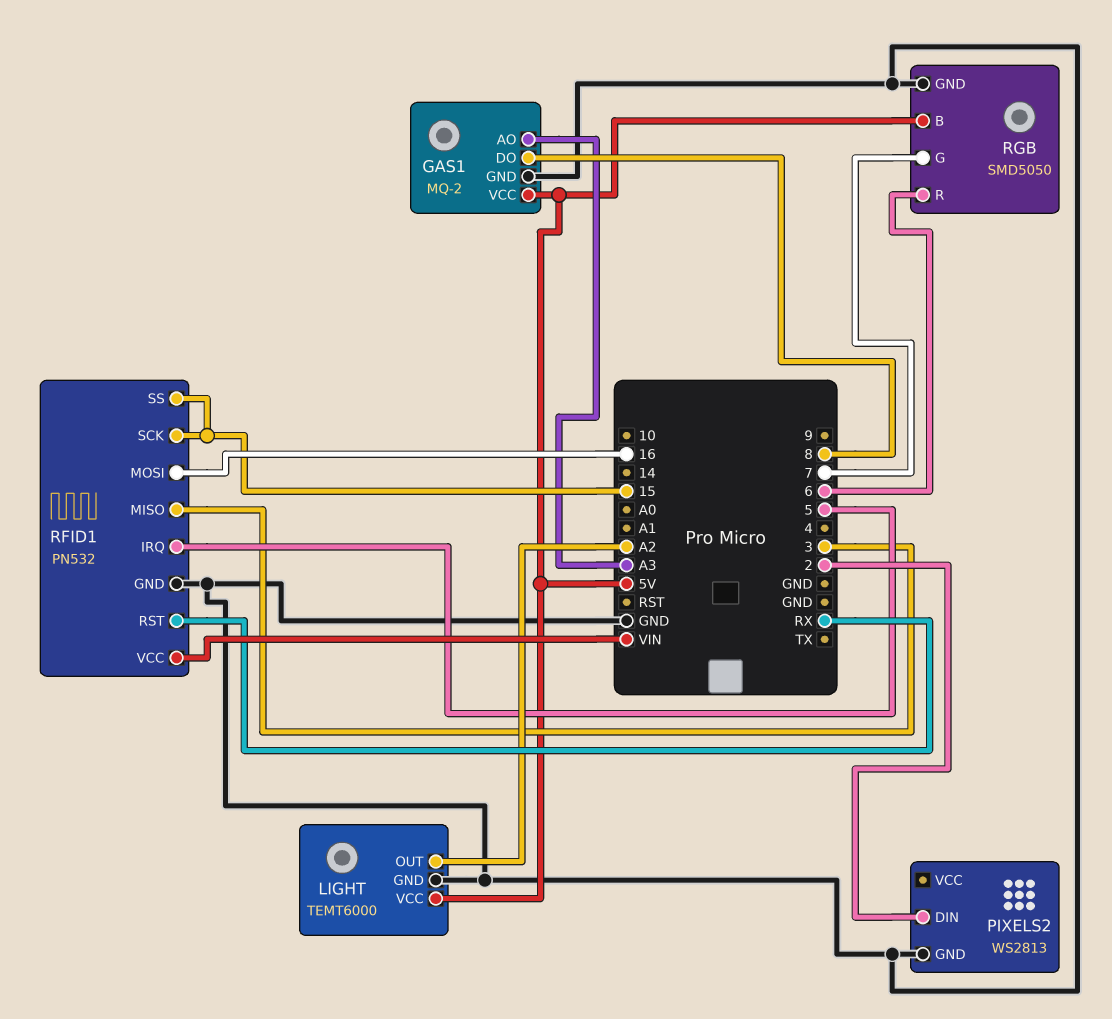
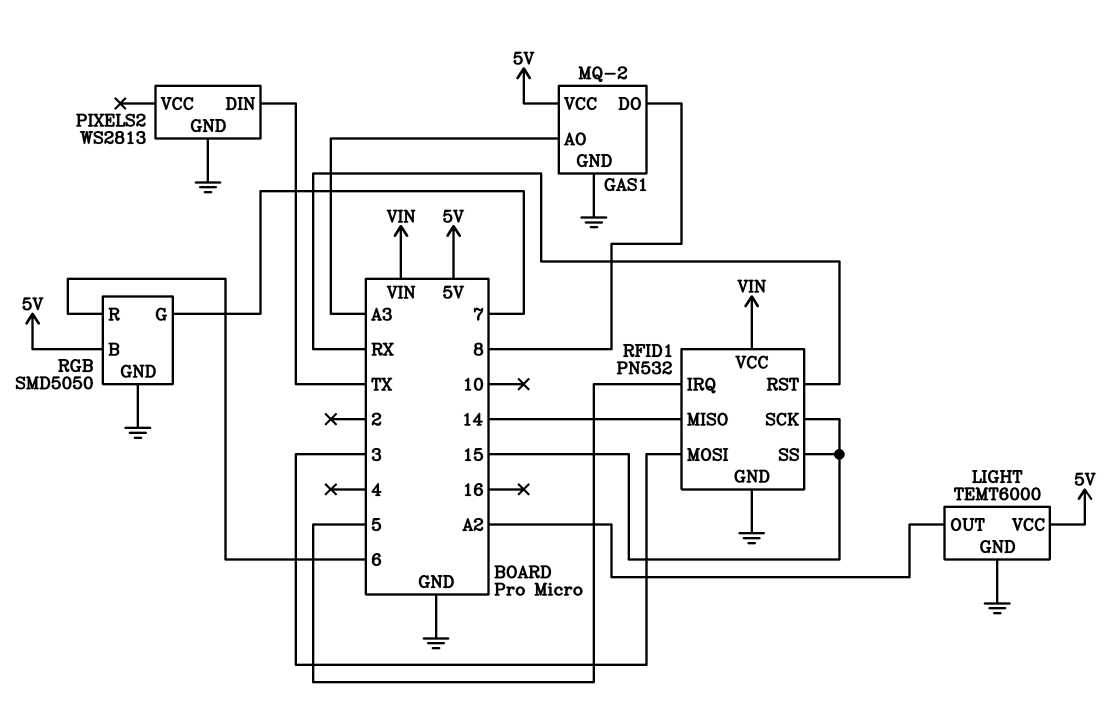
PIXELS2 pin DIN: 2 -> TX
RFID1 pin MISO: 3 -> 14
RFID1 pin MOSI: 16 -> 3

